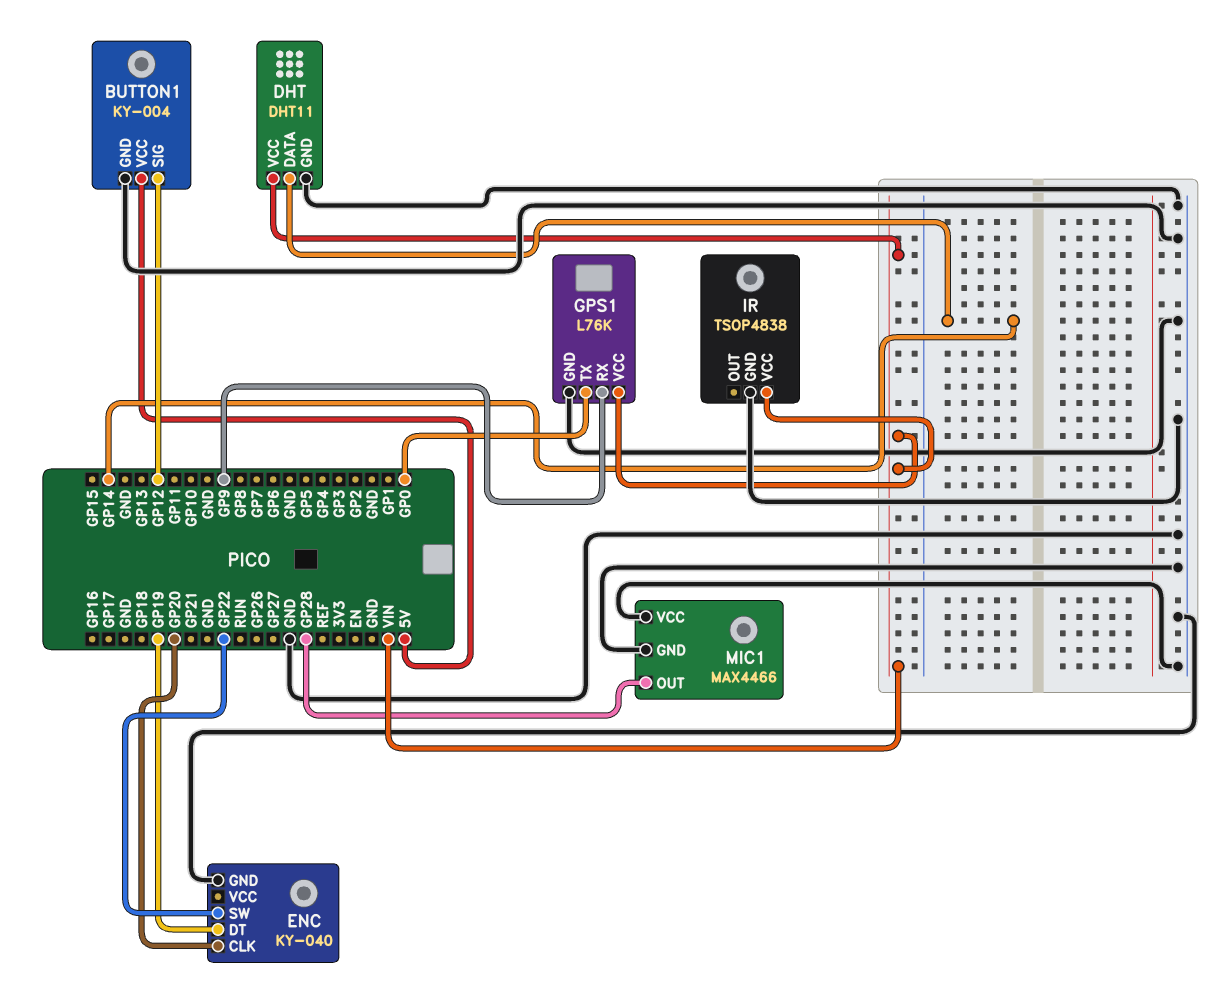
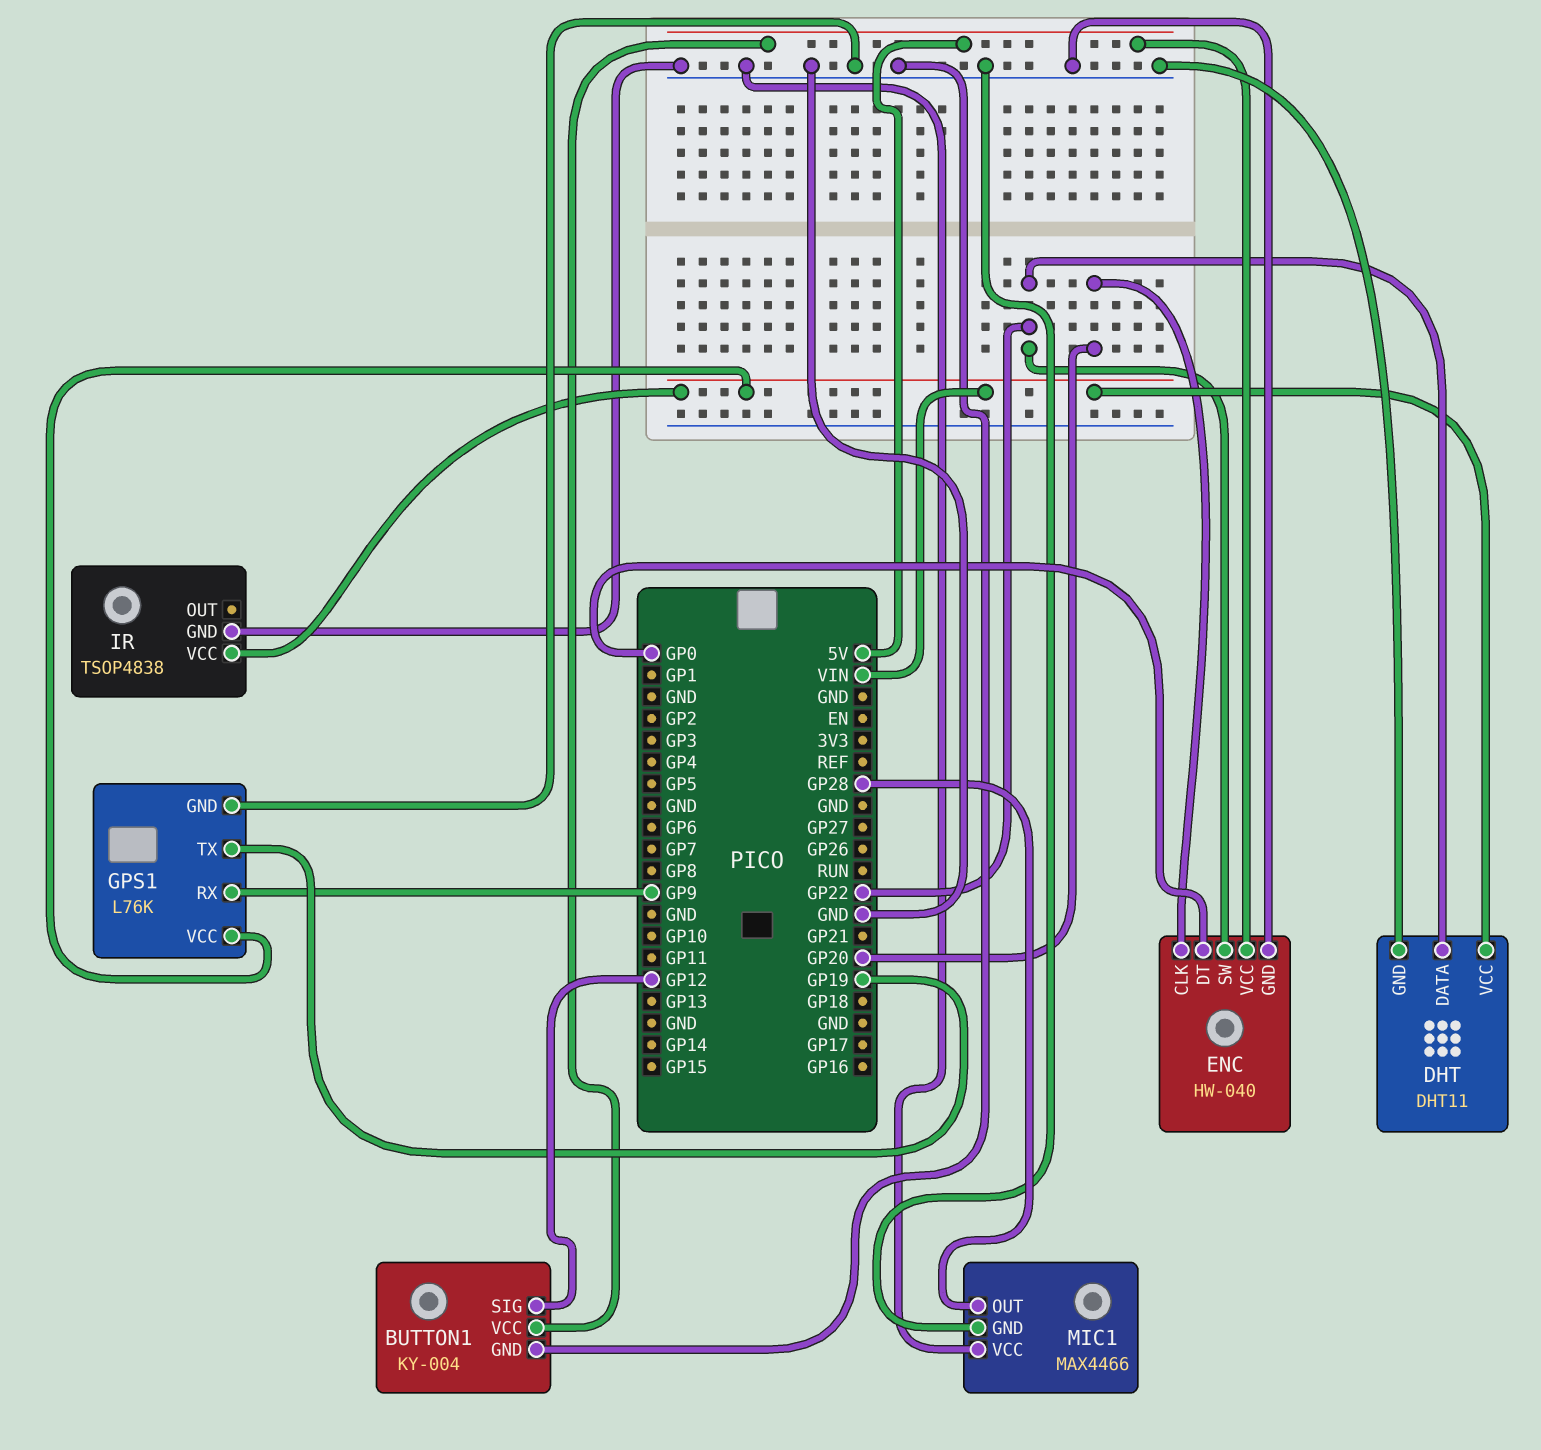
DHT pin DATA: GP14 -> GP22
ENC: KY-040 -> HW-040
ENC pin DT: GP19 -> GP0
ENC pin VCC: none -> 5V
GPS1 pin TX: GP0 -> GP19

